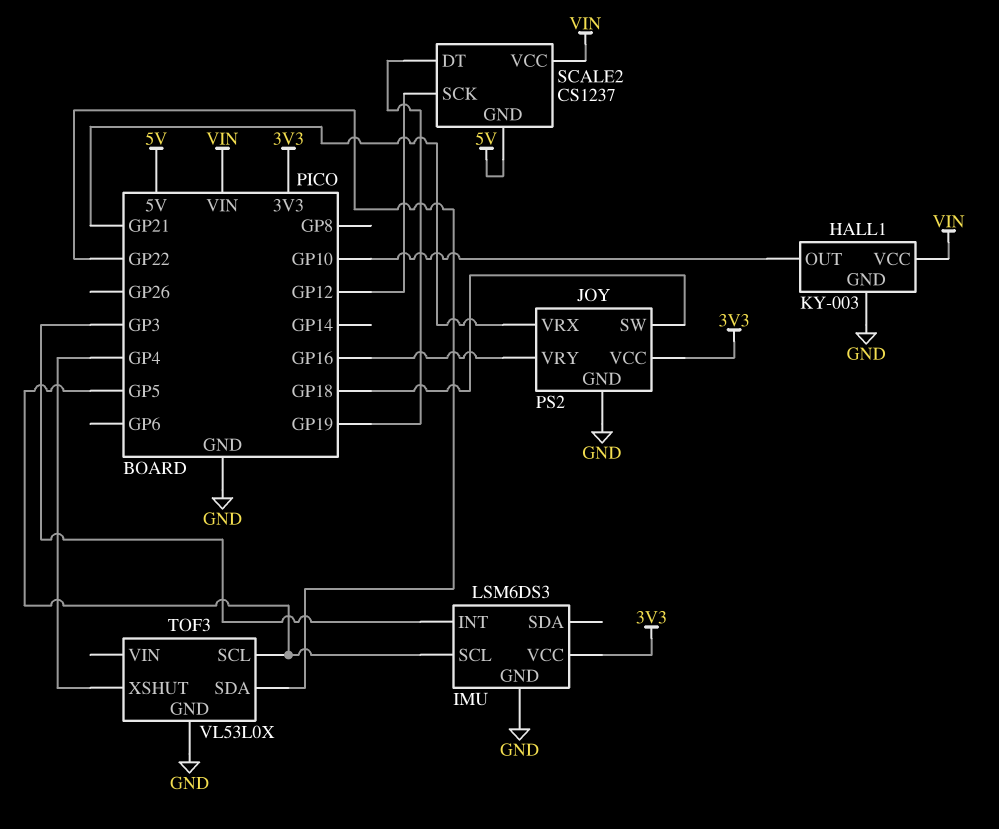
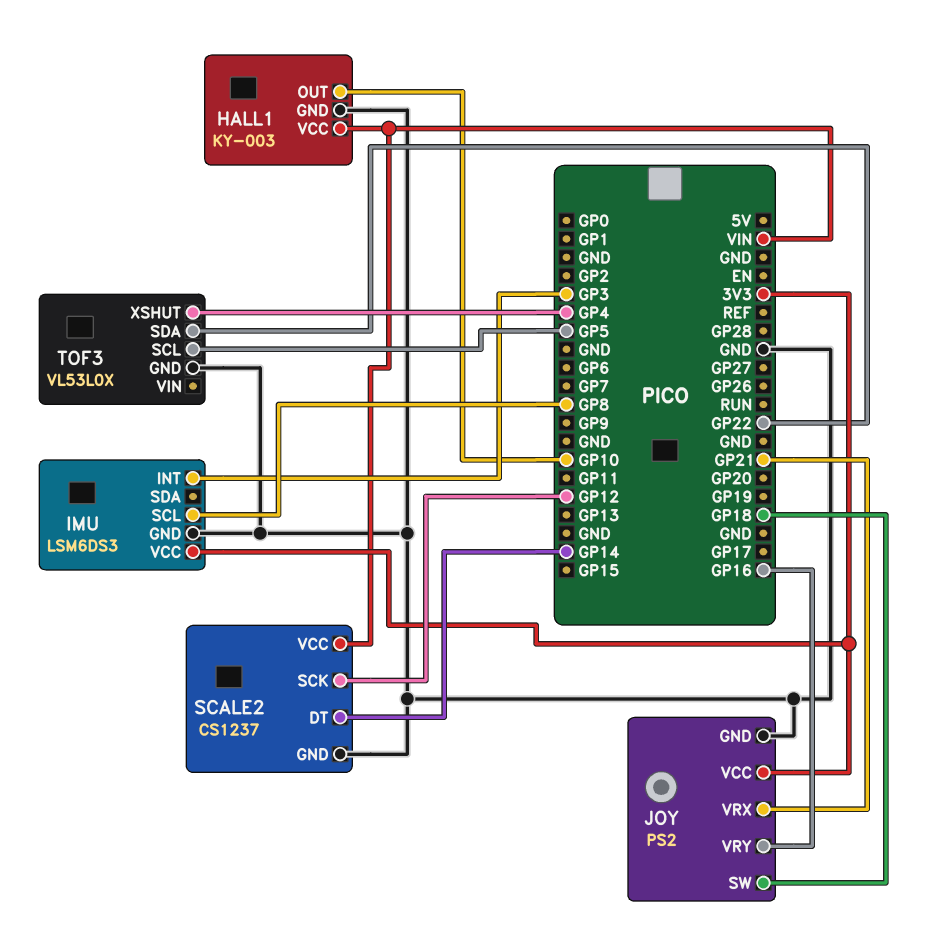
IMU pin SCL: GP5 -> GP8
SCALE2 pin DT: GP19 -> GP14
SCALE2 pin GND: 5V -> GND

